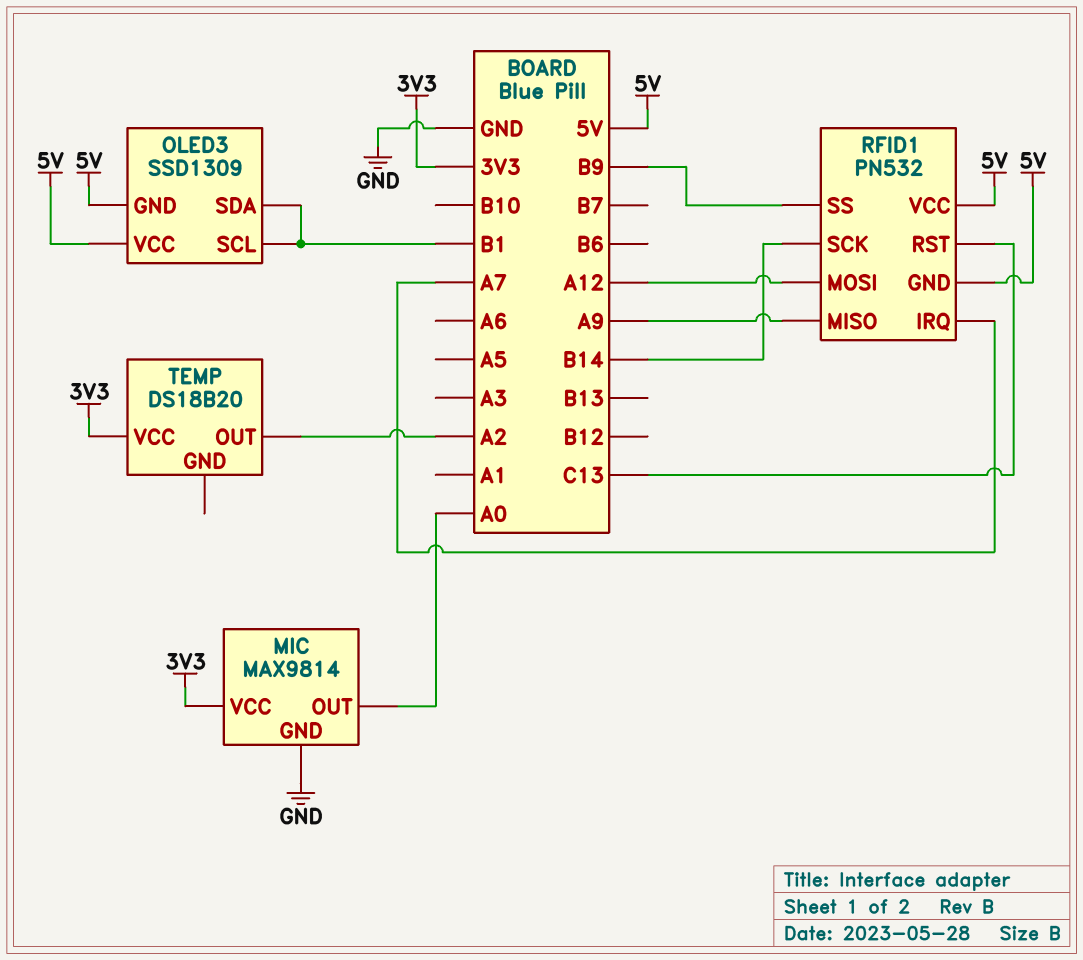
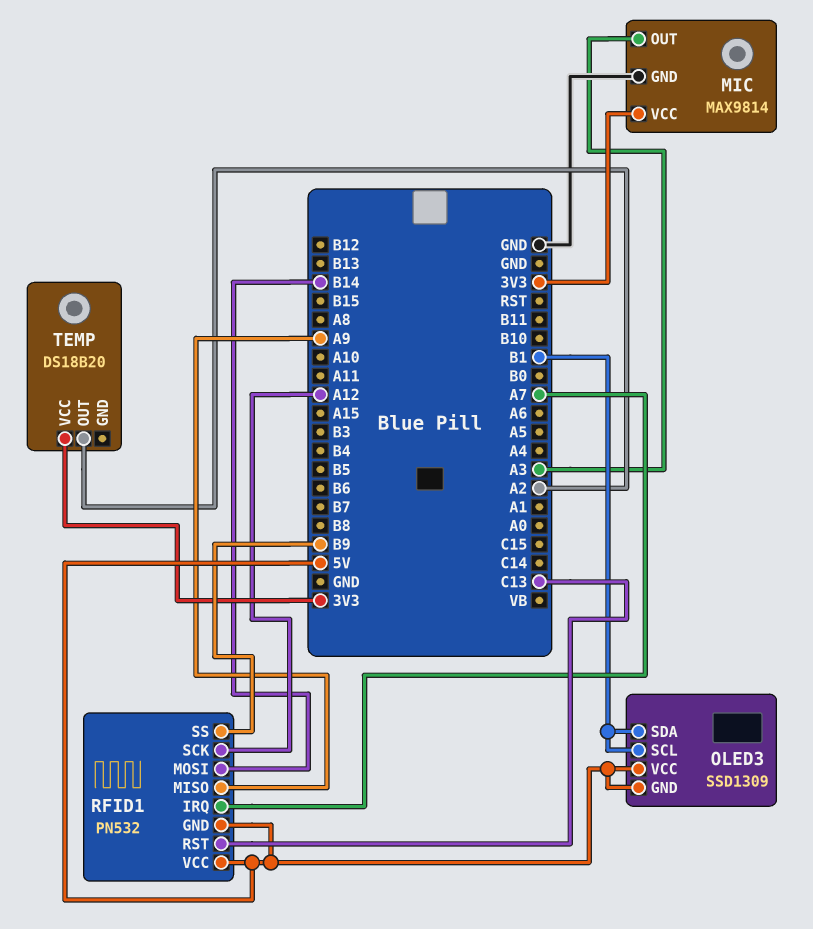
MIC pin OUT: A0 -> A3
RFID1 pin MOSI: A12 -> B14
RFID1 pin SCK: B14 -> A12

